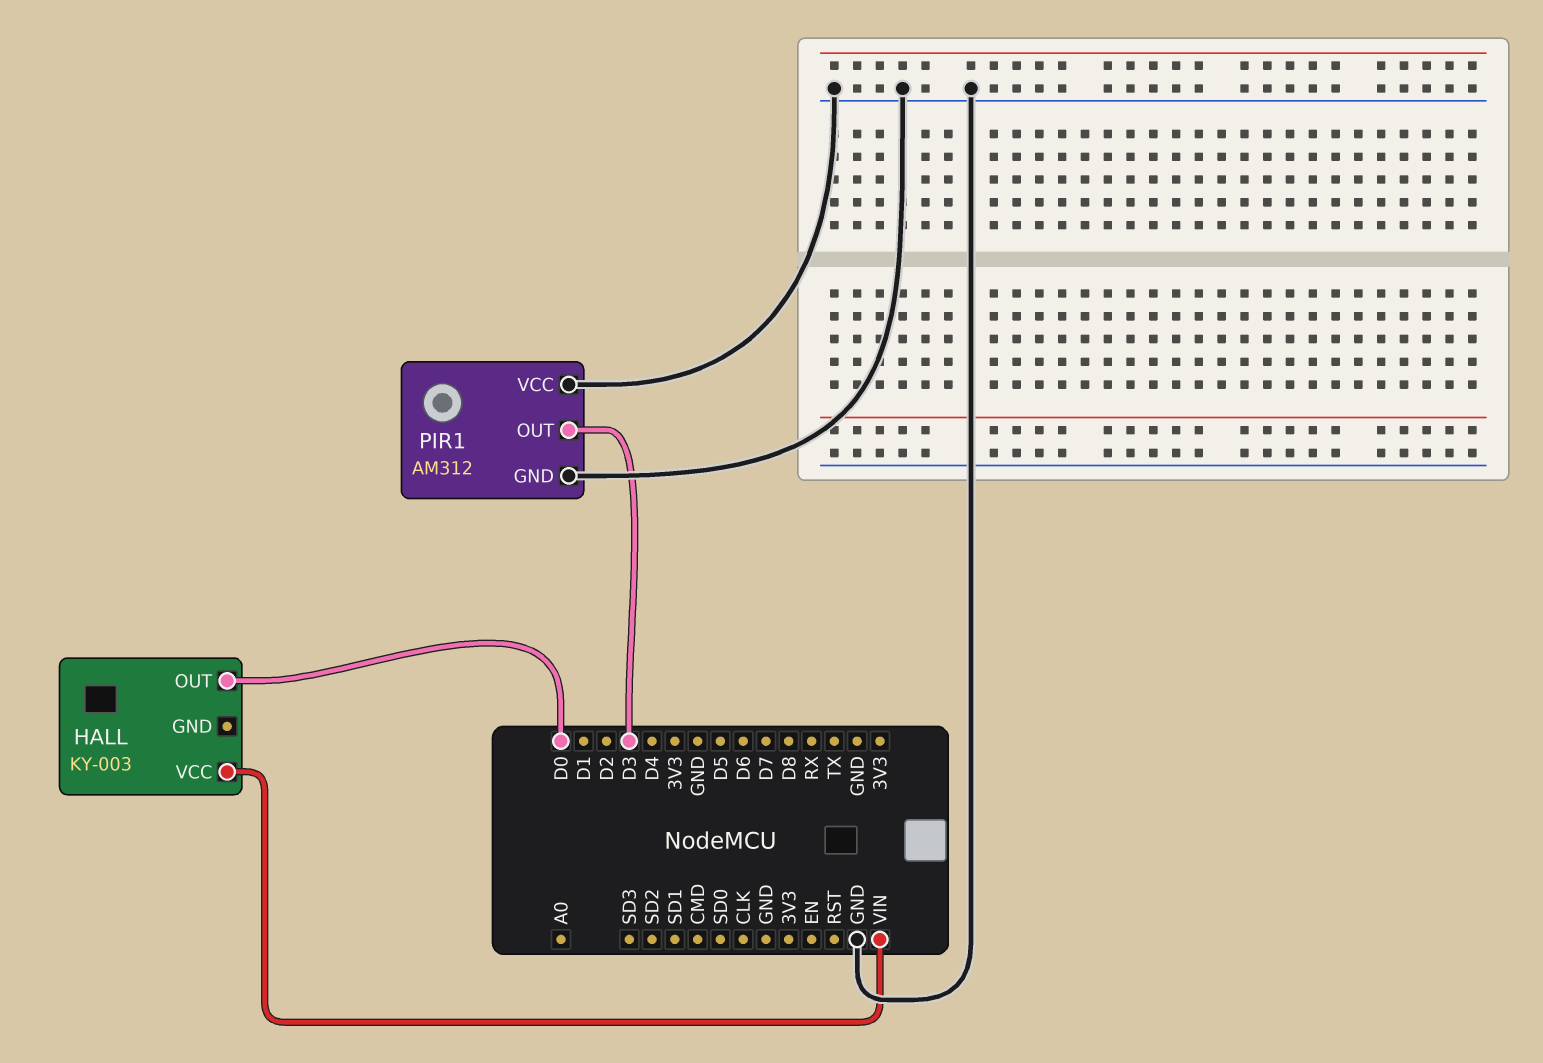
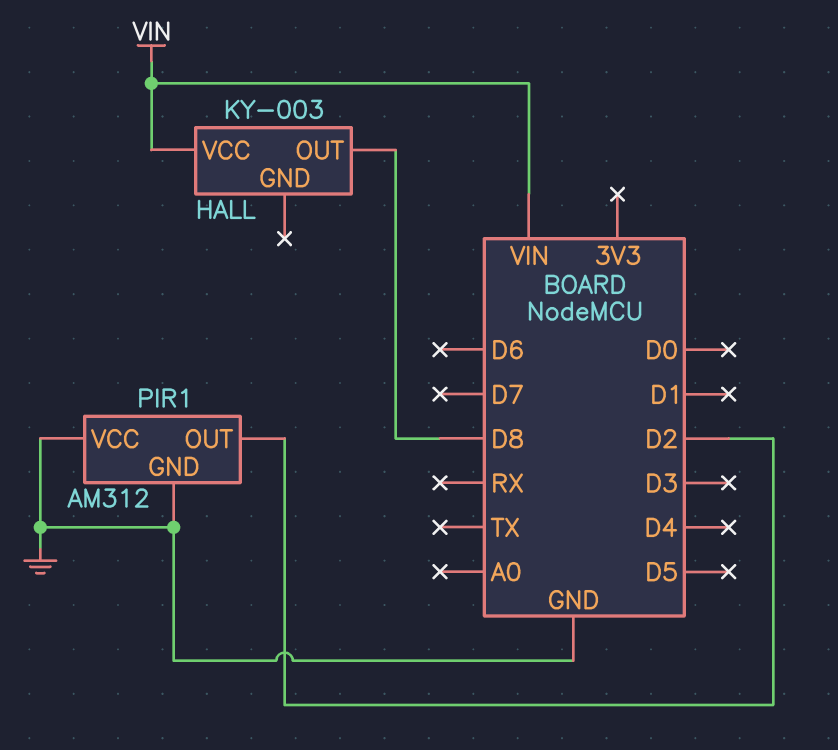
HALL pin OUT: D0 -> D8
PIR1 pin OUT: D3 -> D2

